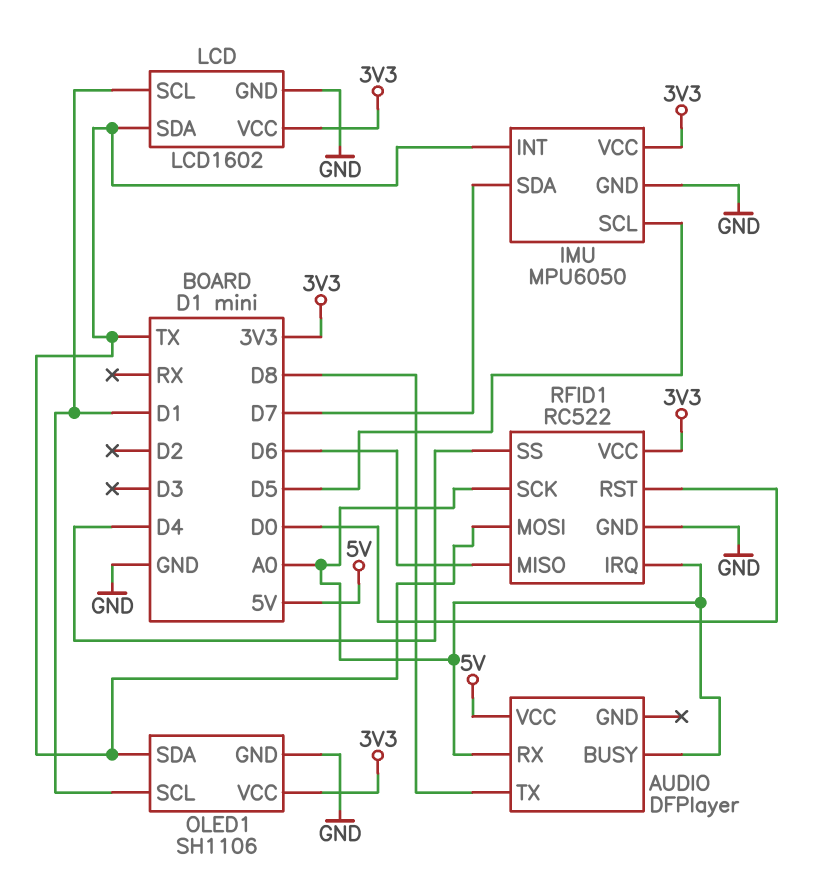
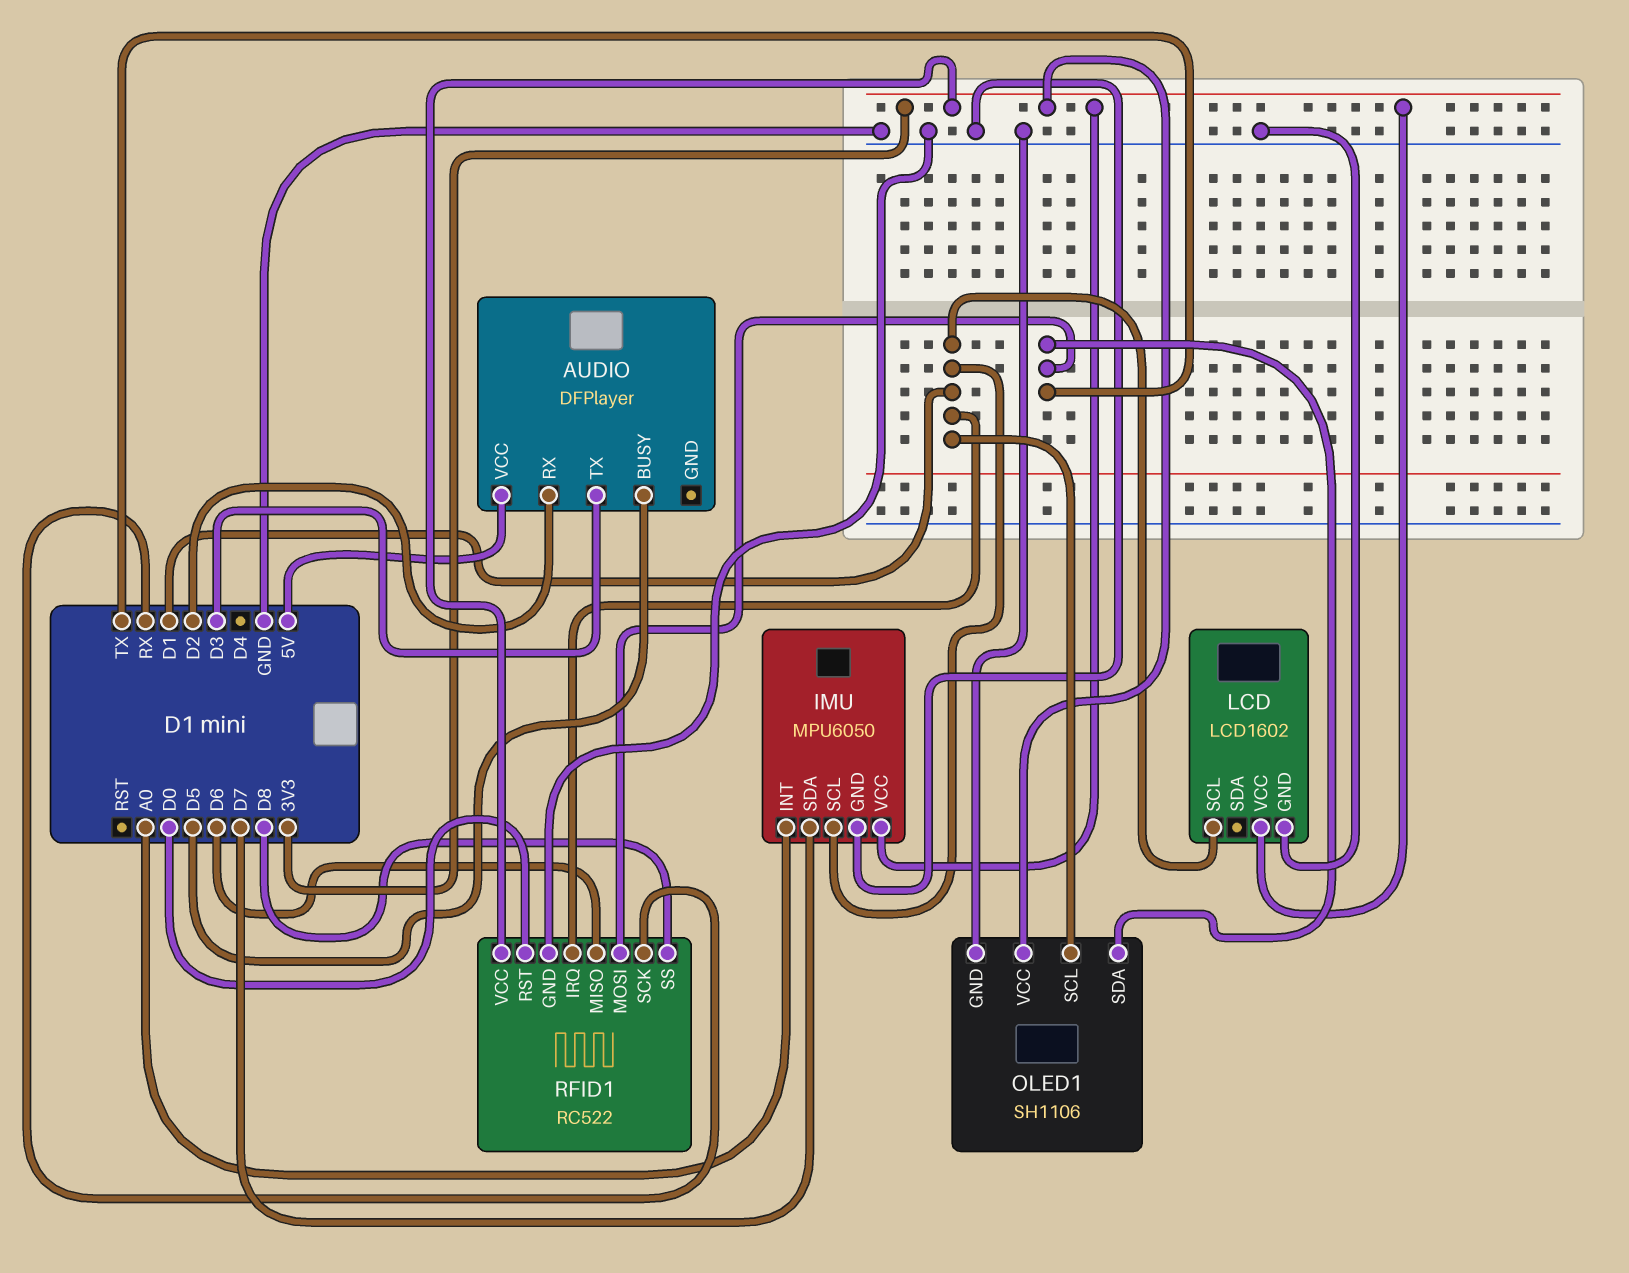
AUDIO pin BUSY: A0 -> D5
AUDIO pin RX: A0 -> D2
AUDIO pin TX: D8 -> D3
IMU pin INT: TX -> A0
IMU pin SCL: D5 -> D1
LCD pin SDA: TX -> none
RFID1 pin IRQ: A0 -> D1
RFID1 pin SCK: A0 -> RX
RFID1 pin SS: D4 -> D8

